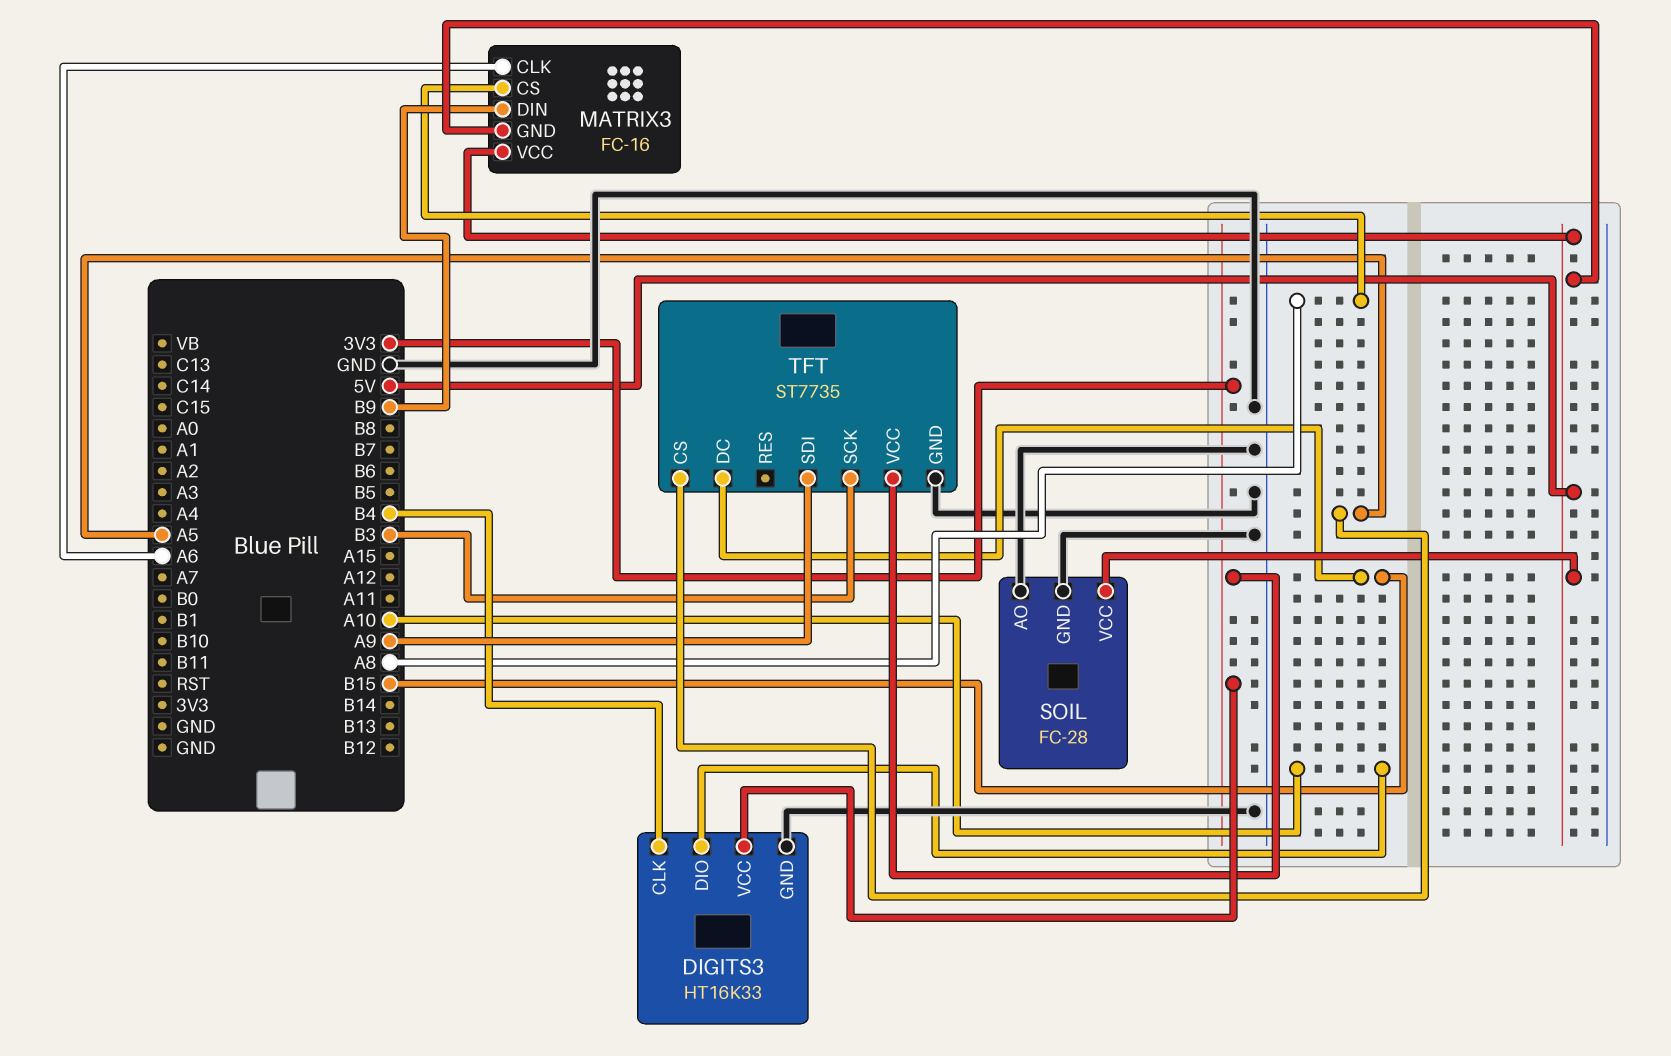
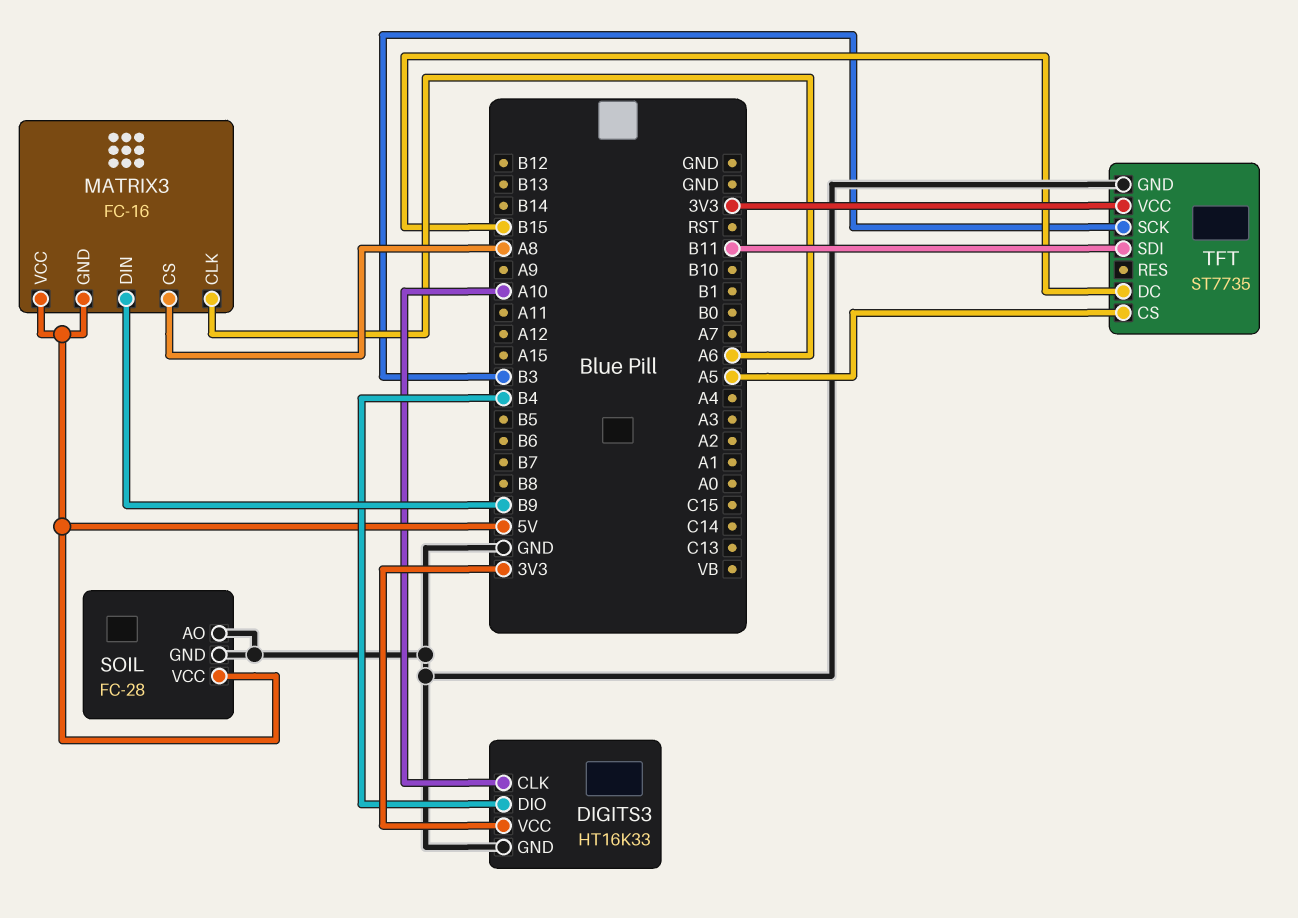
DIGITS3 pin CLK: B4 -> A10
DIGITS3 pin DIO: A10 -> B4
TFT pin SDI: A9 -> B11

